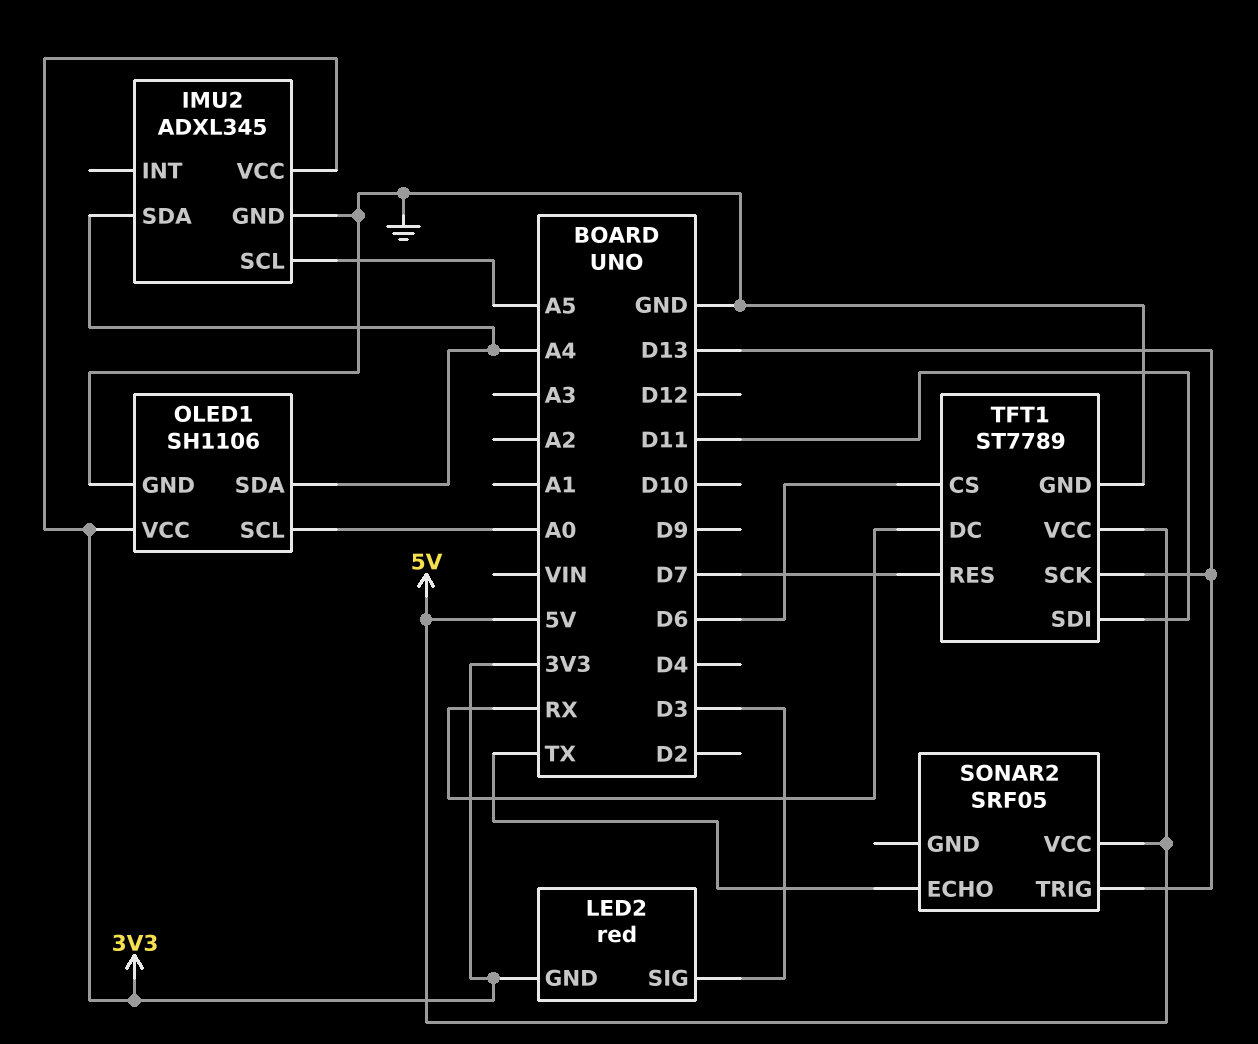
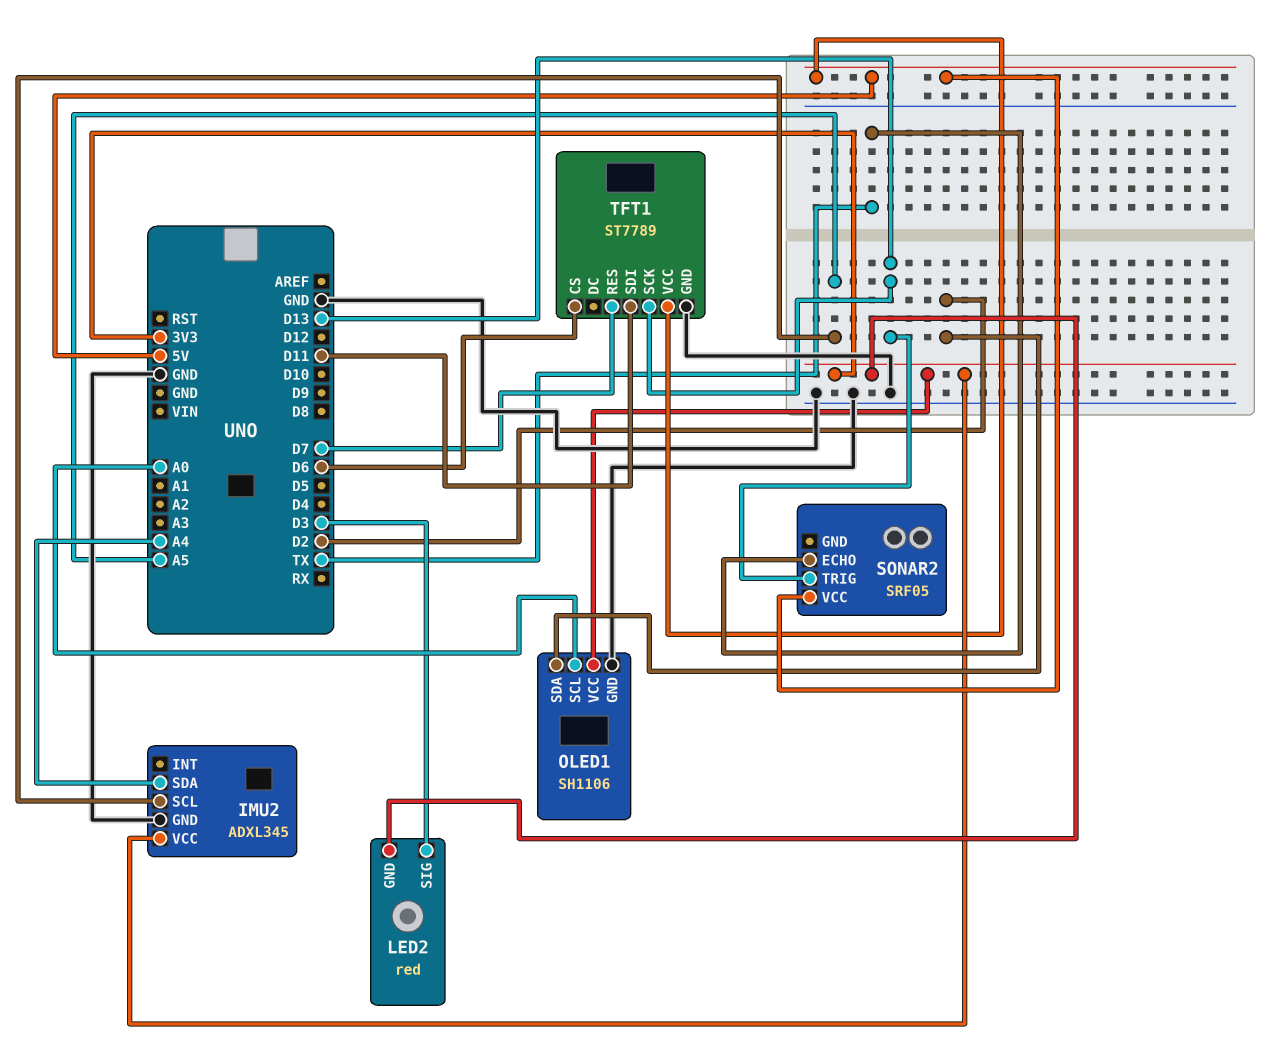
OLED1 pin SDA: A4 -> D2
TFT1 pin DC: RX -> none

